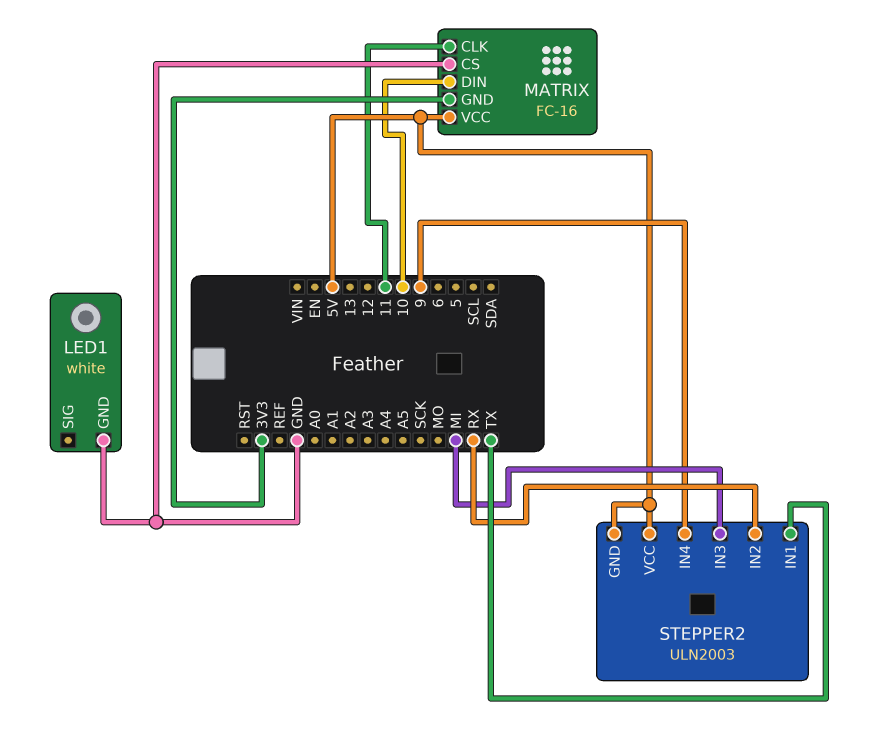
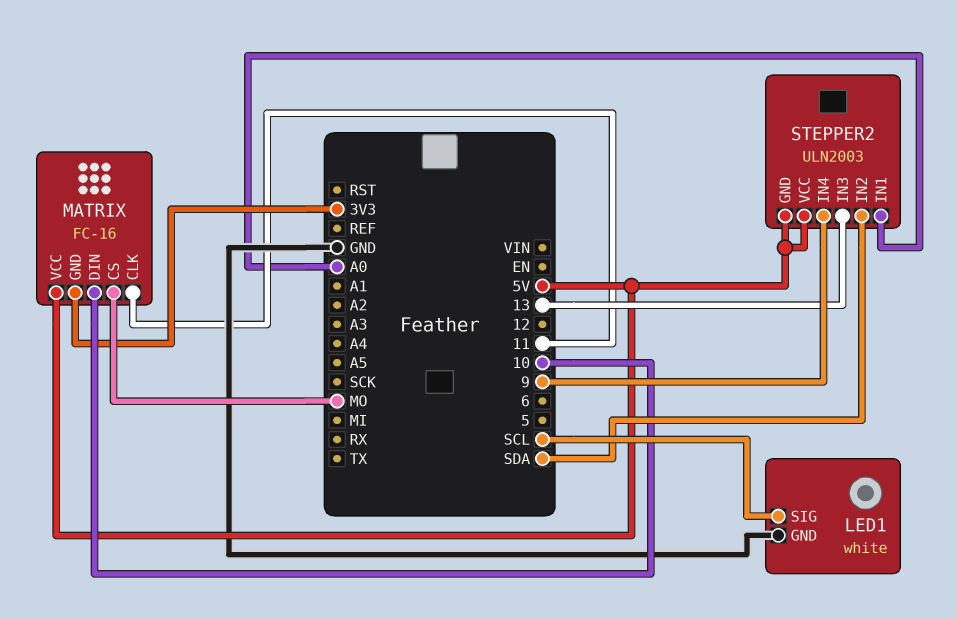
LED1 pin SIG: none -> SCL
MATRIX pin CS: GND -> MO
STEPPER2 pin IN1: TX -> A0
STEPPER2 pin IN2: RX -> SDA
STEPPER2 pin IN3: MI -> 13

